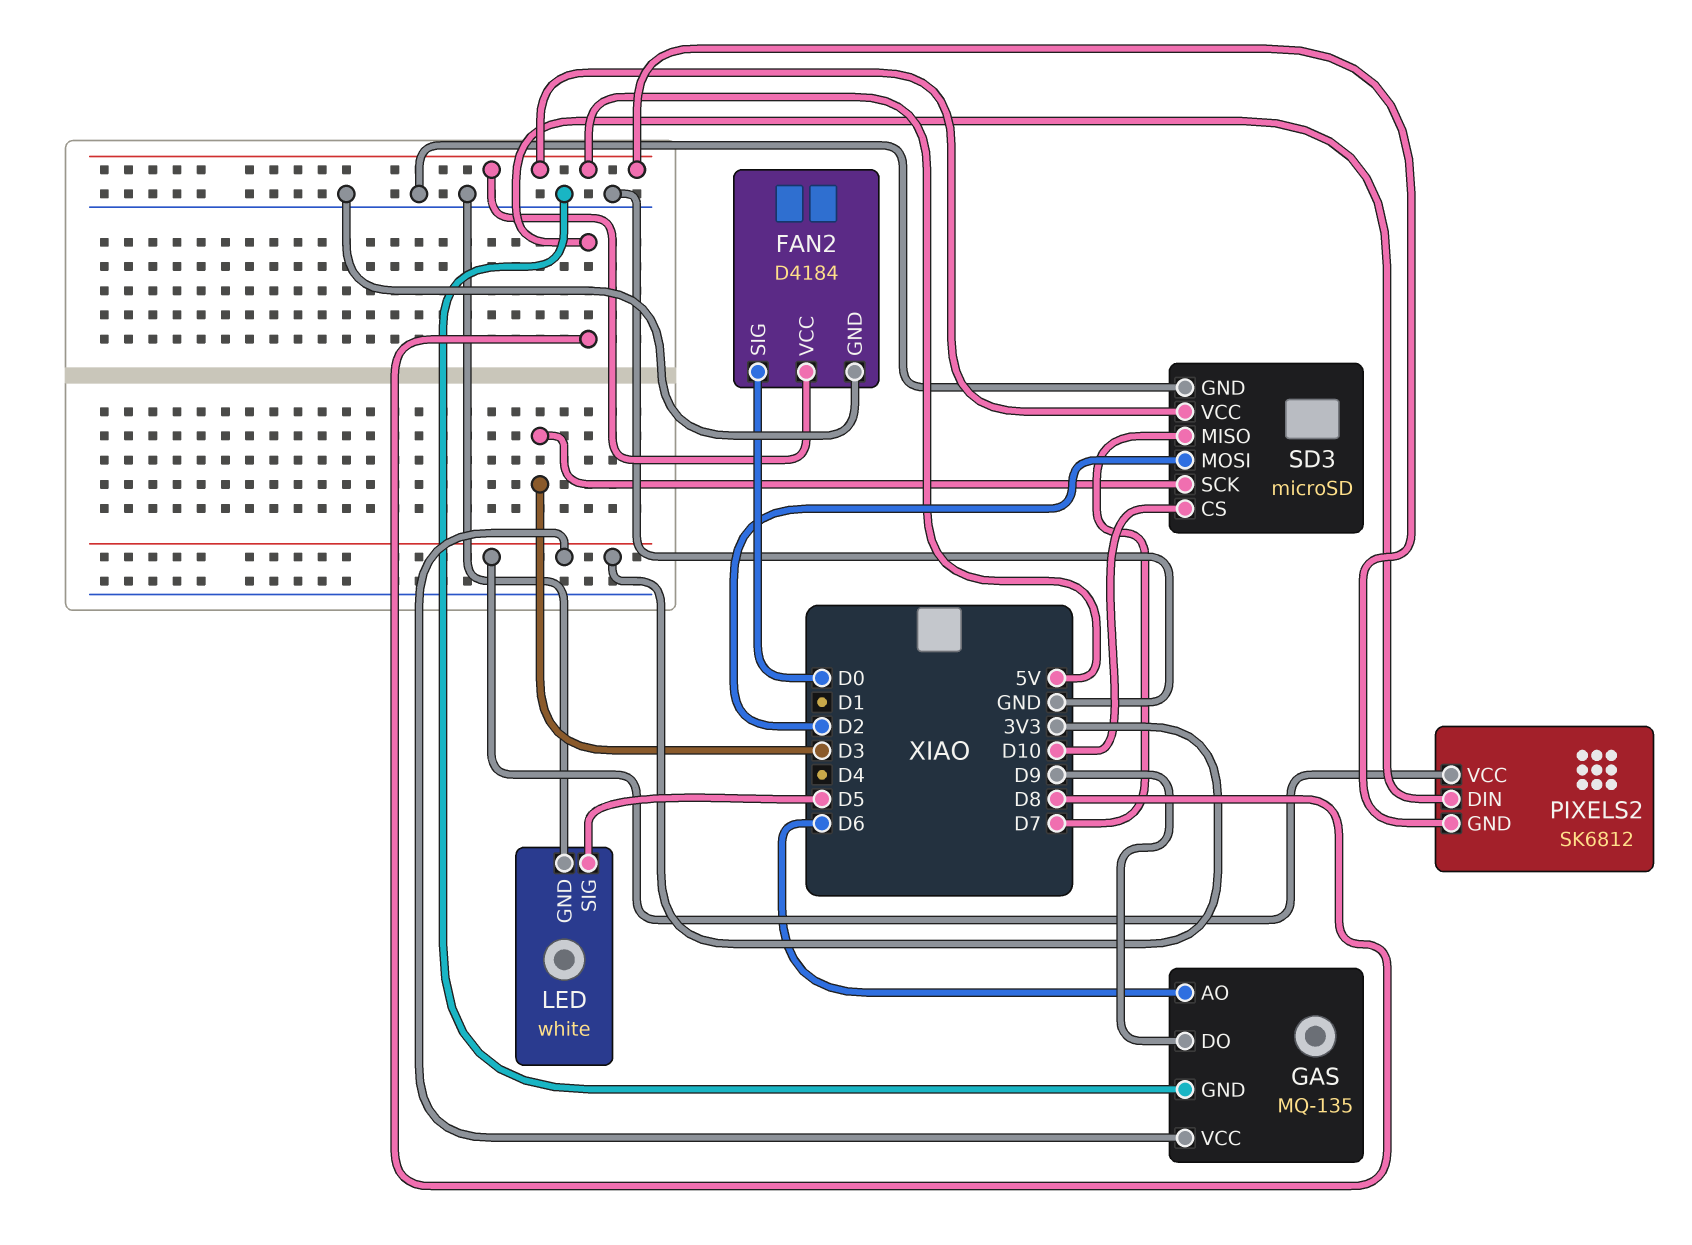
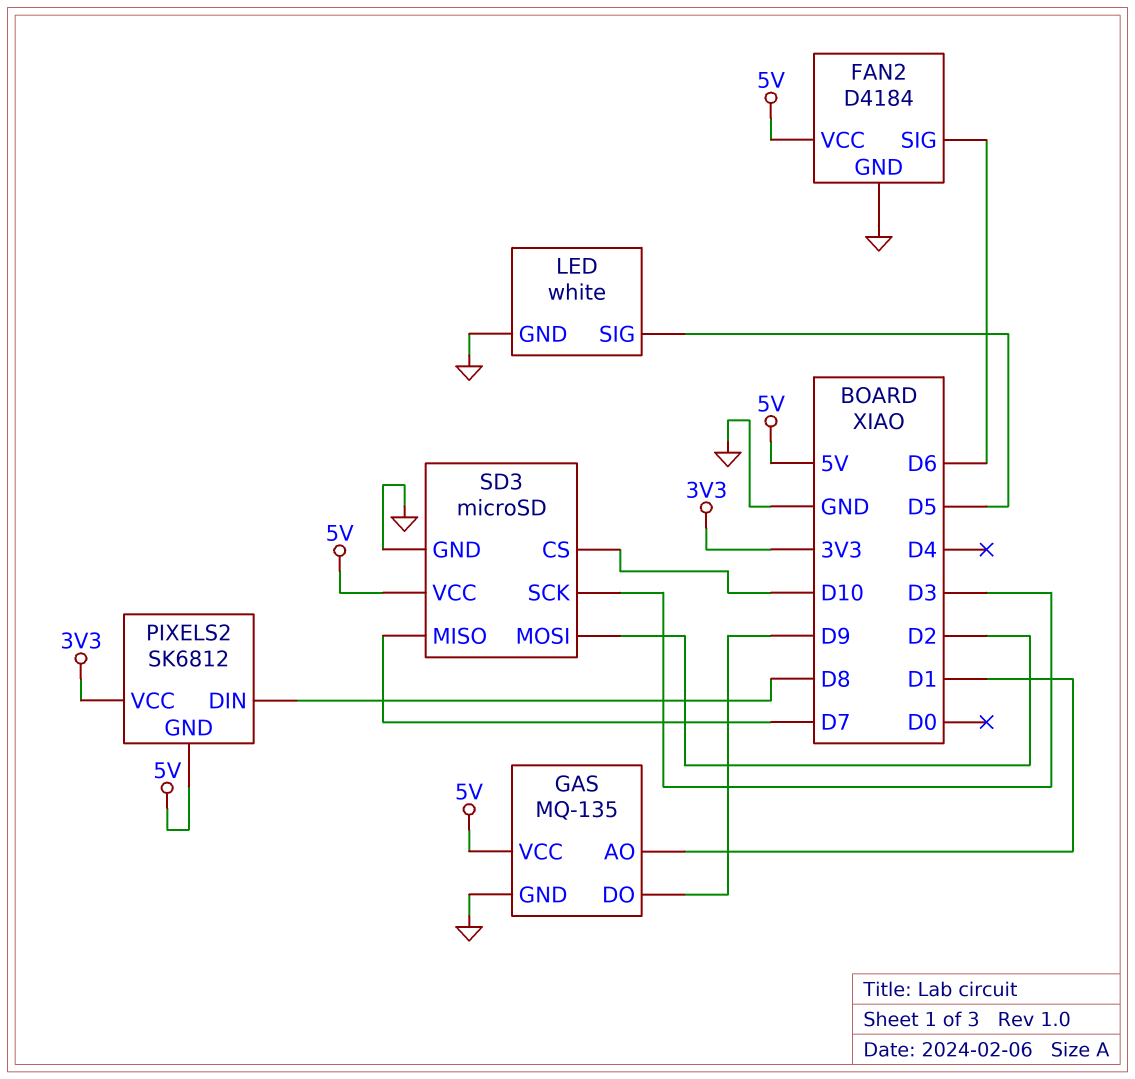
FAN2 pin SIG: D0 -> D6
GAS pin AO: D6 -> D1
GAS pin VCC: 3V3 -> 5V

